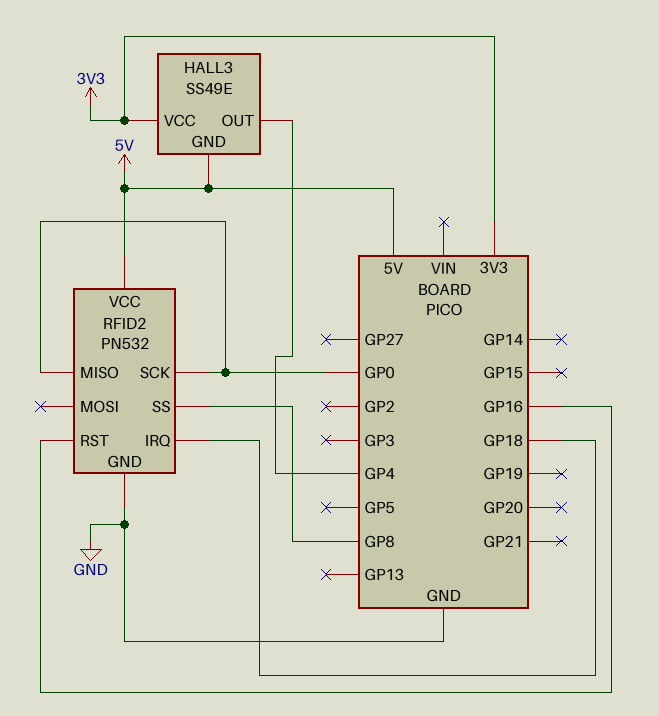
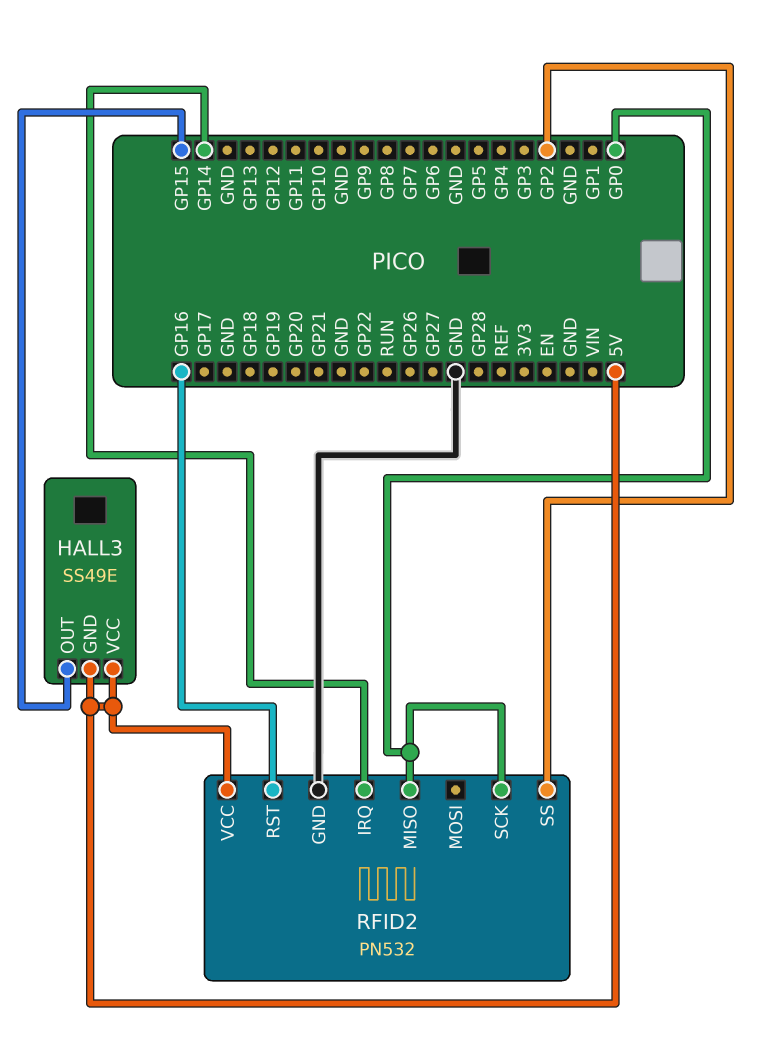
HALL3 pin OUT: GP4 -> GP15
HALL3 pin VCC: 3V3 -> 5V
RFID2 pin IRQ: GP18 -> GP14
RFID2 pin SS: GP8 -> GP2

